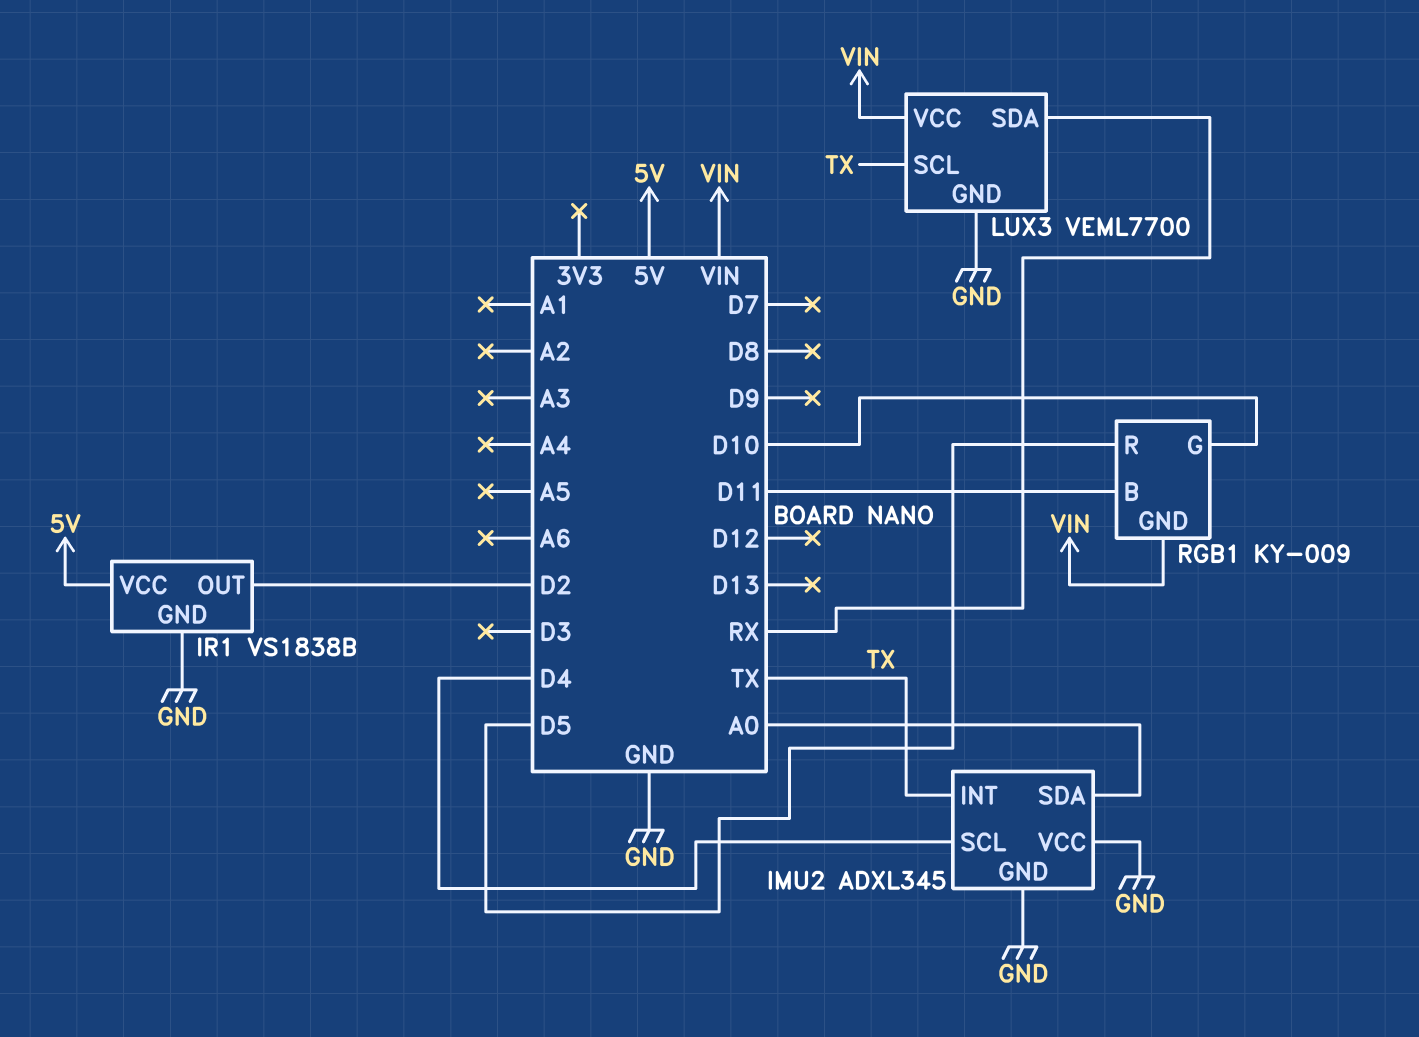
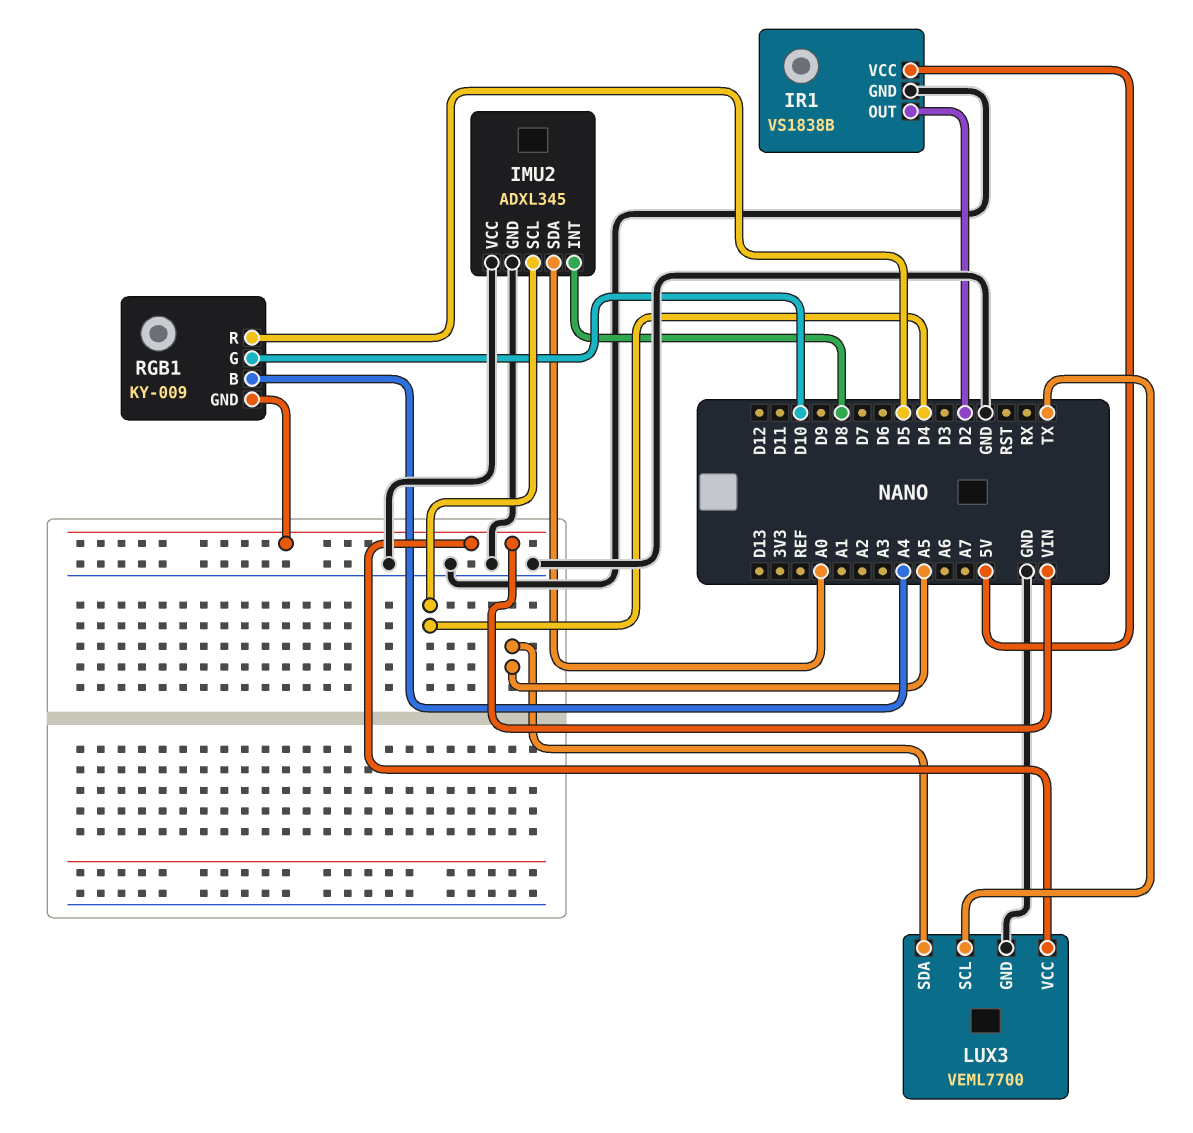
IMU2 pin INT: TX -> D8
LUX3 pin SDA: RX -> A5
RGB1 pin B: D11 -> A4

